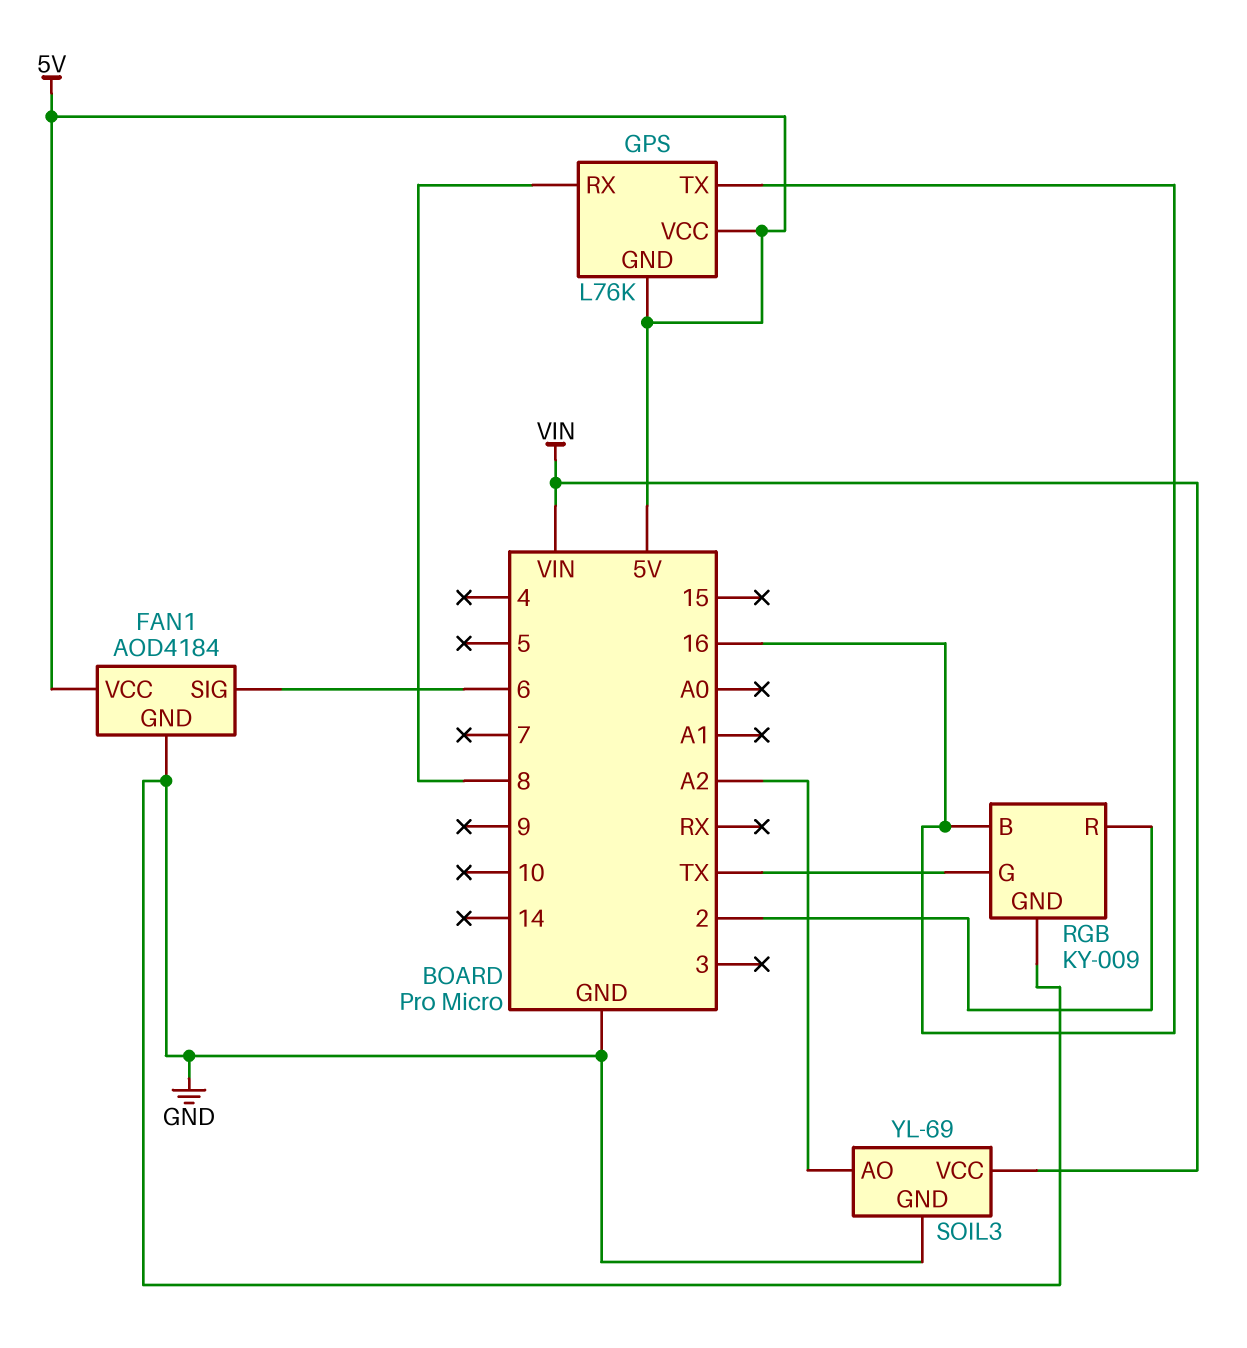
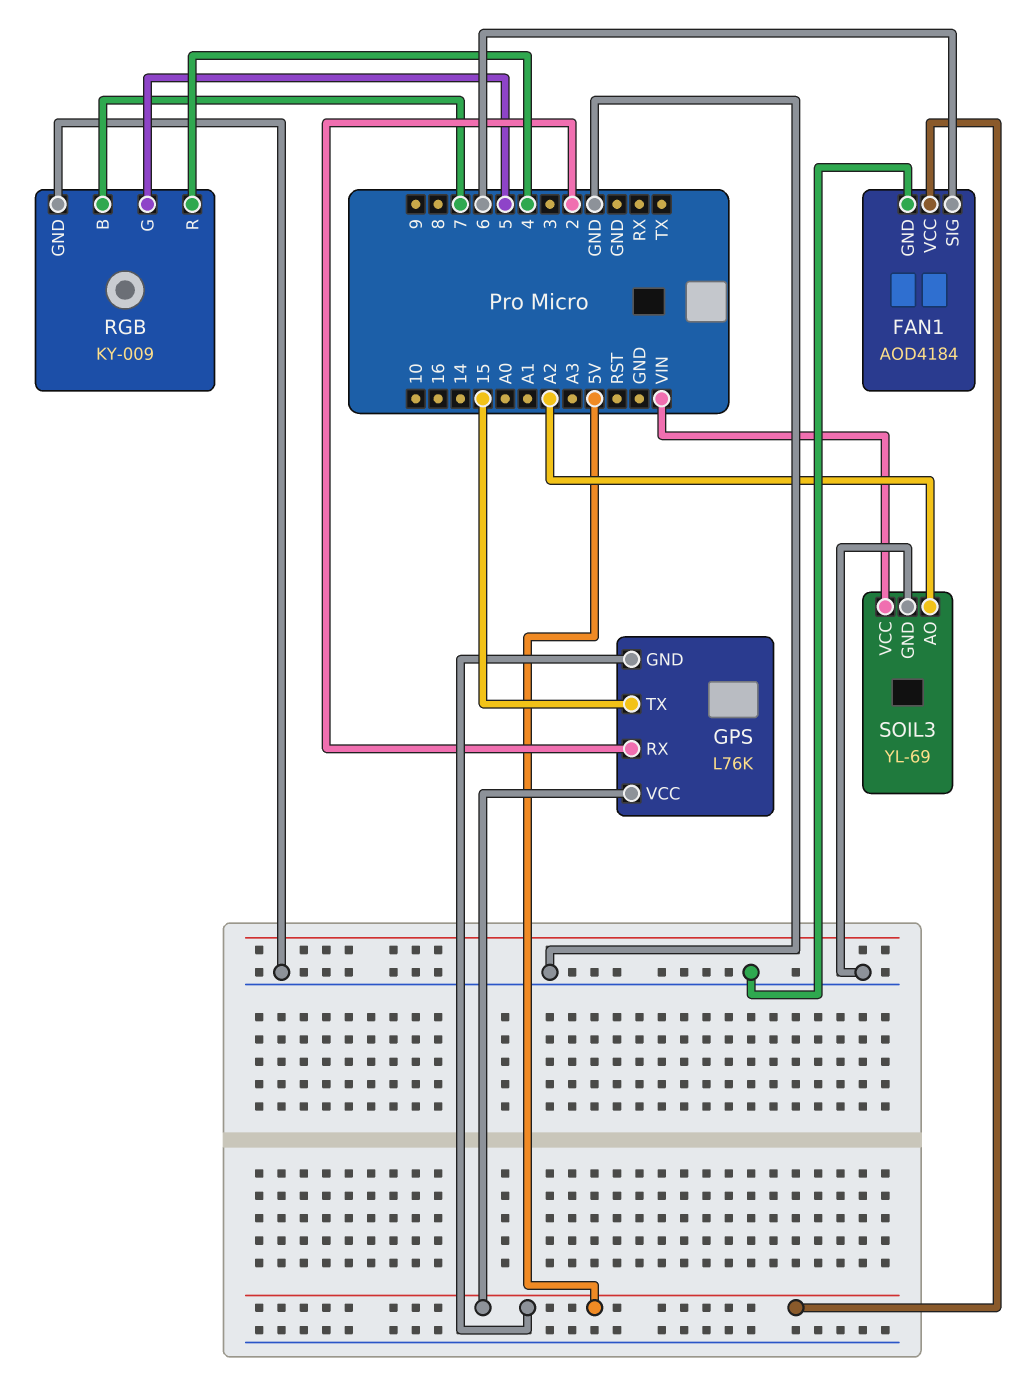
GPS pin RX: 8 -> 2
GPS pin TX: 16 -> 15
RGB pin B: 16 -> 7
RGB pin G: TX -> 5
RGB pin R: 2 -> 4

